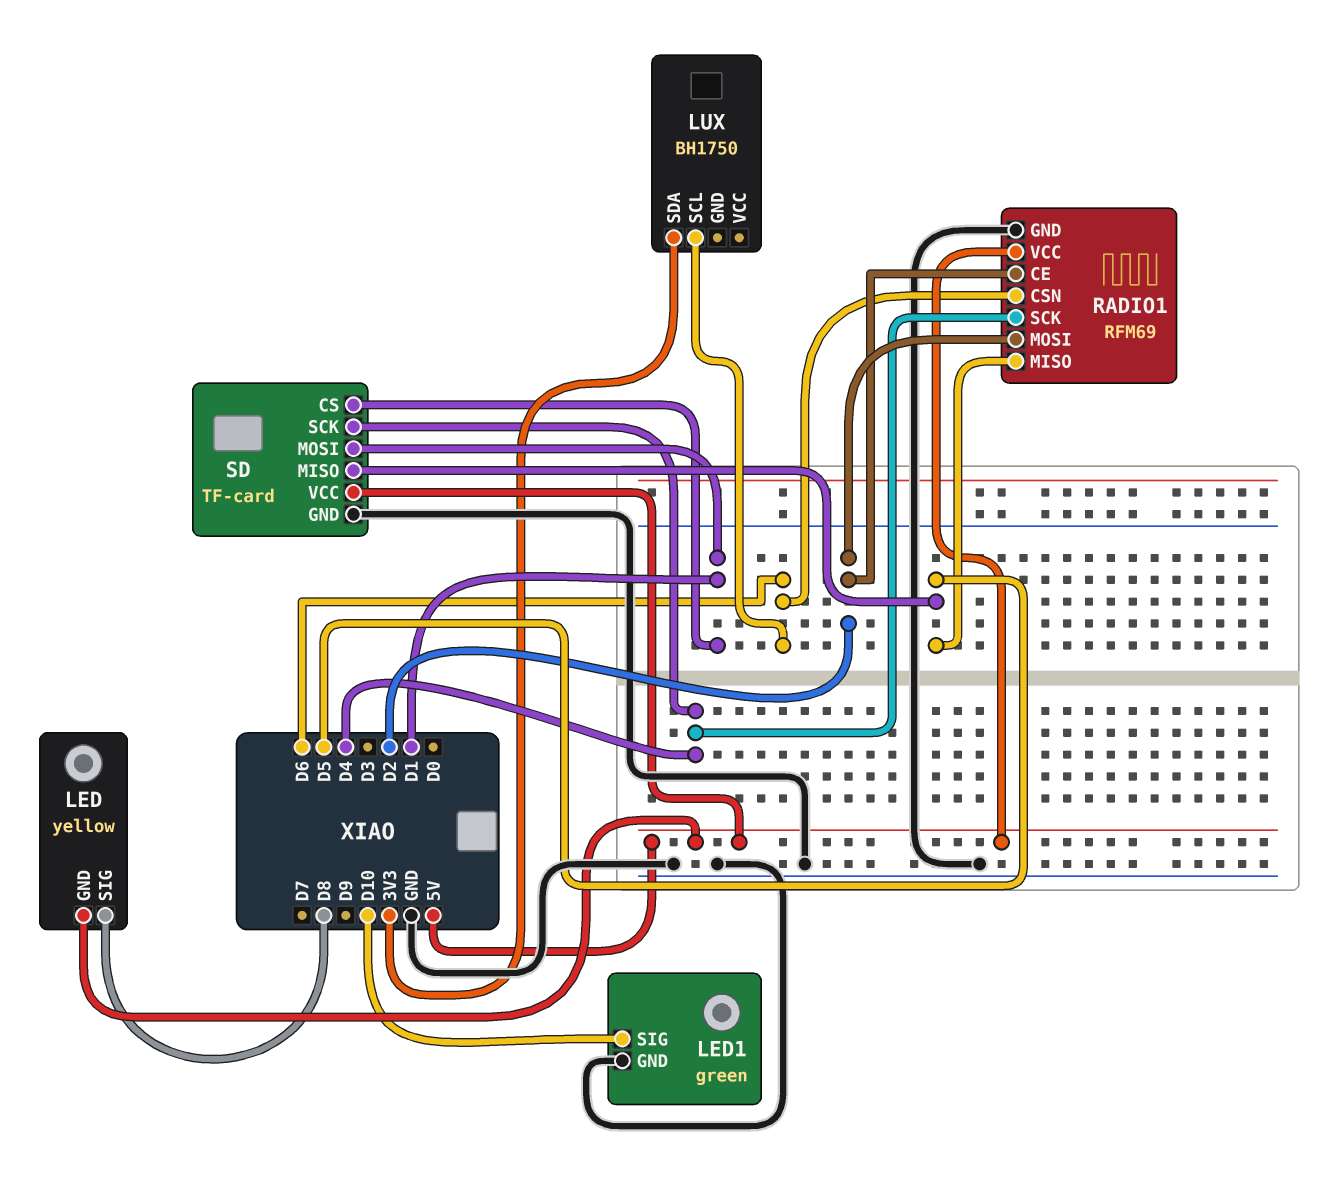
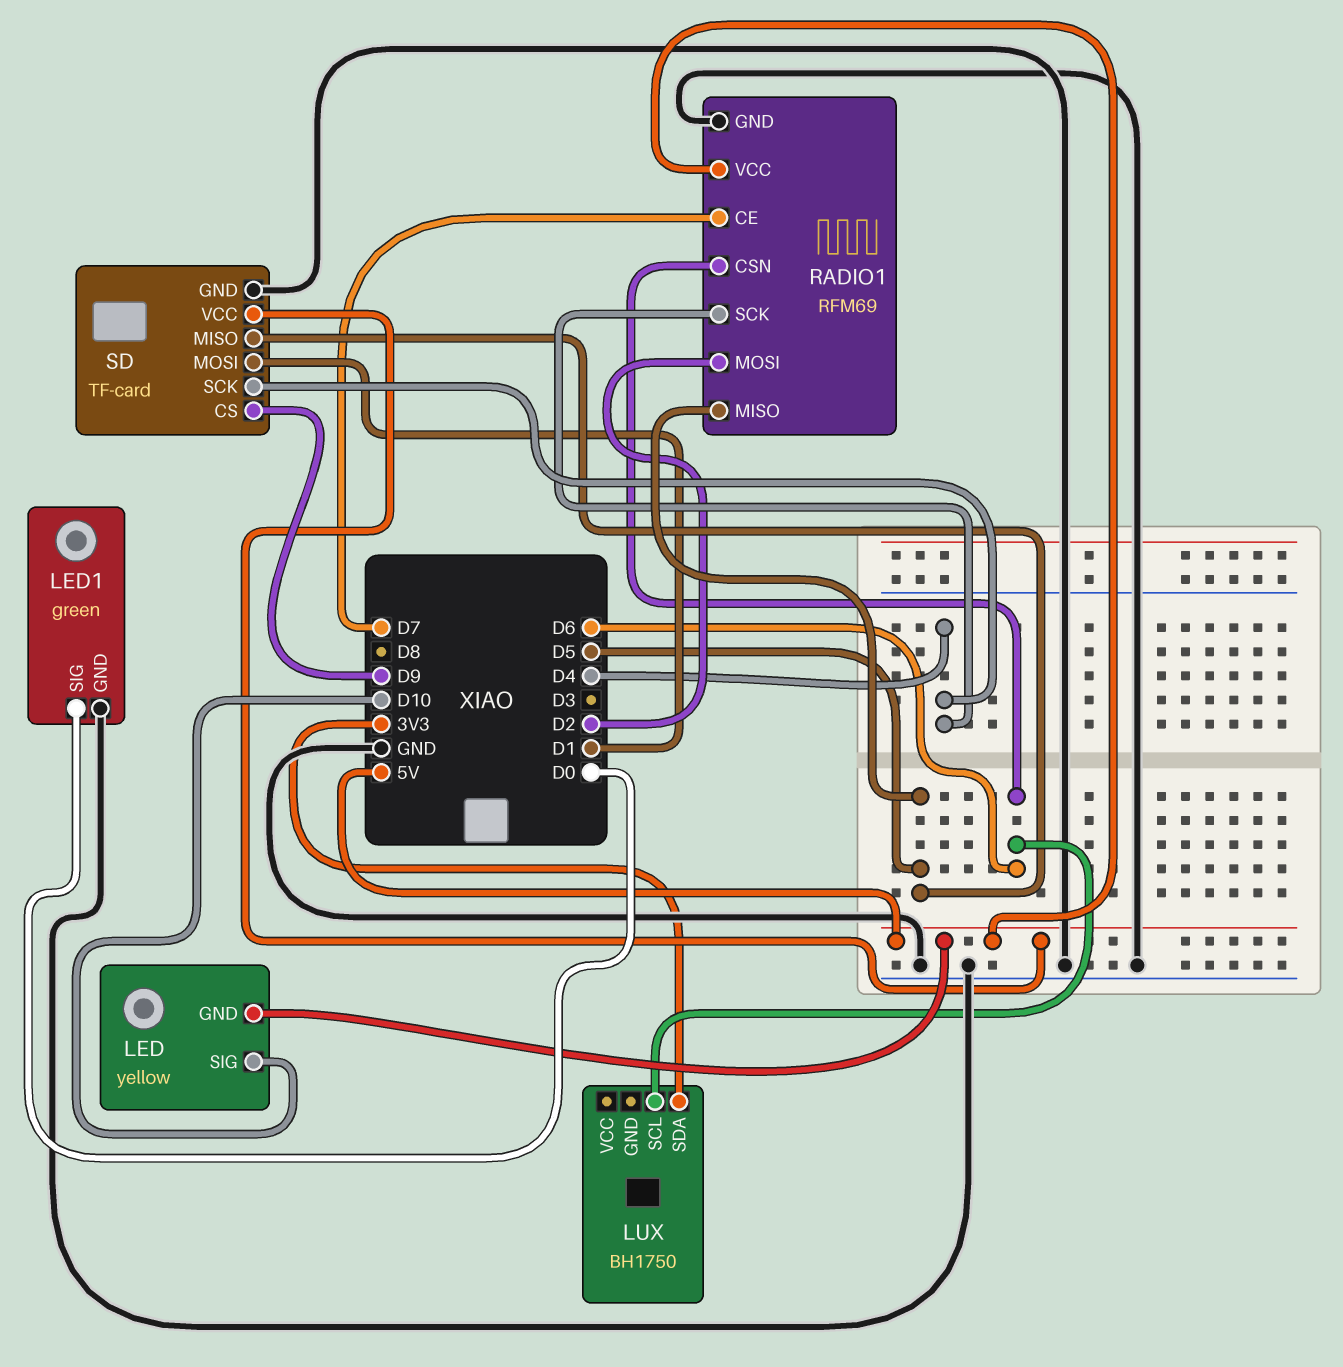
LED pin SIG: D8 -> D10
LED1 pin SIG: D10 -> D0
RADIO1 pin CE: D2 -> D7
SD pin CS: D1 -> D9

